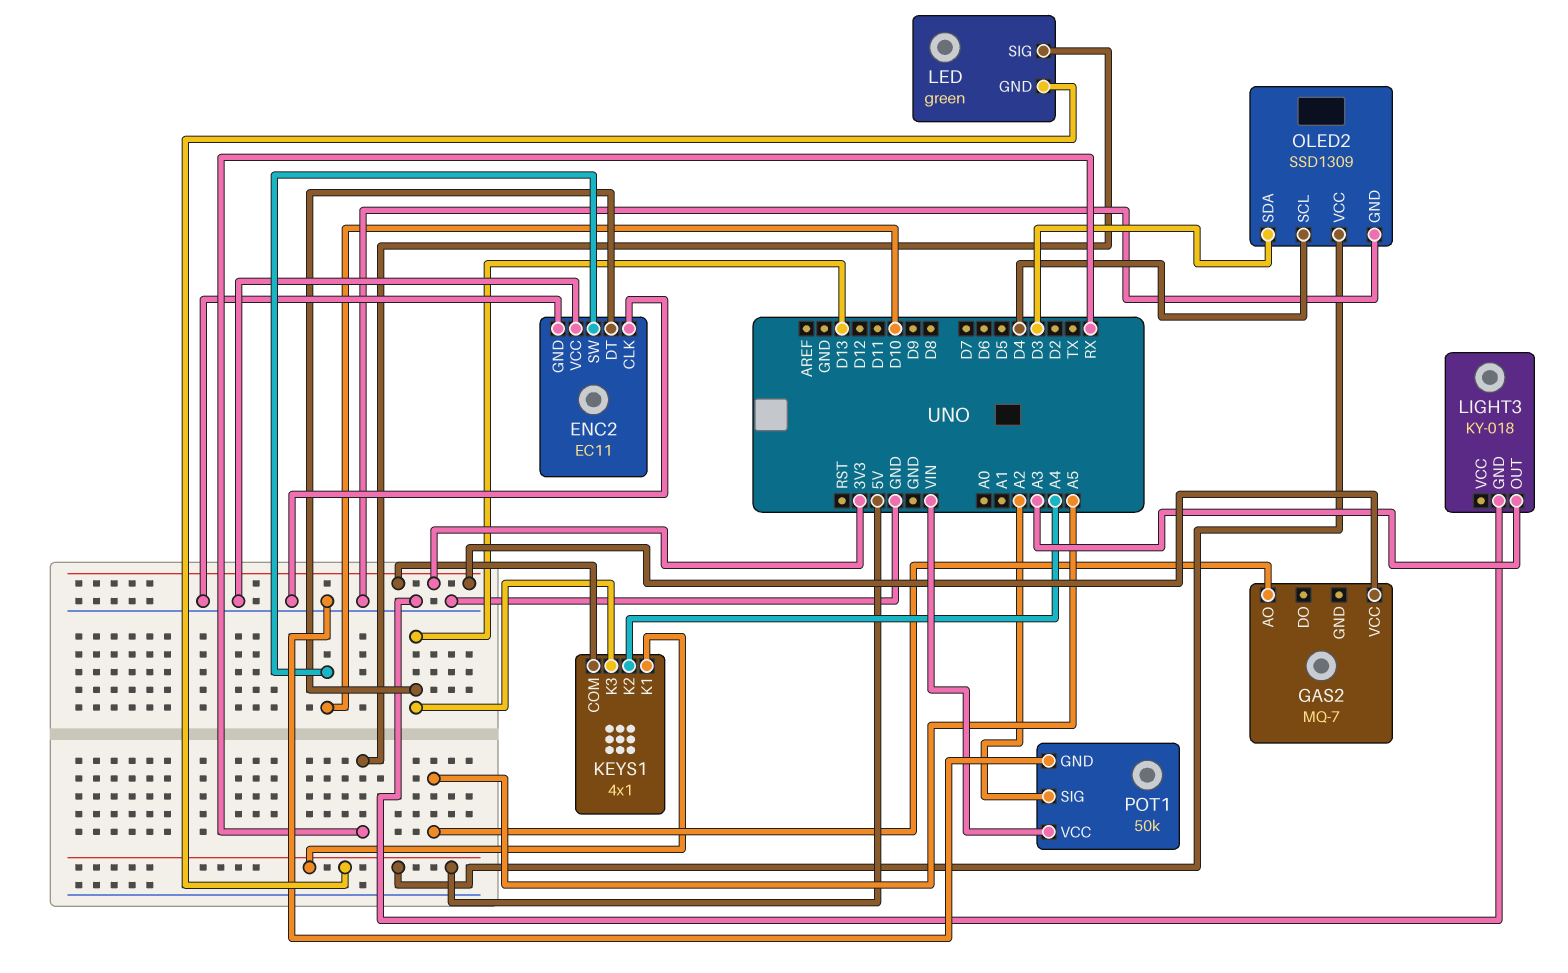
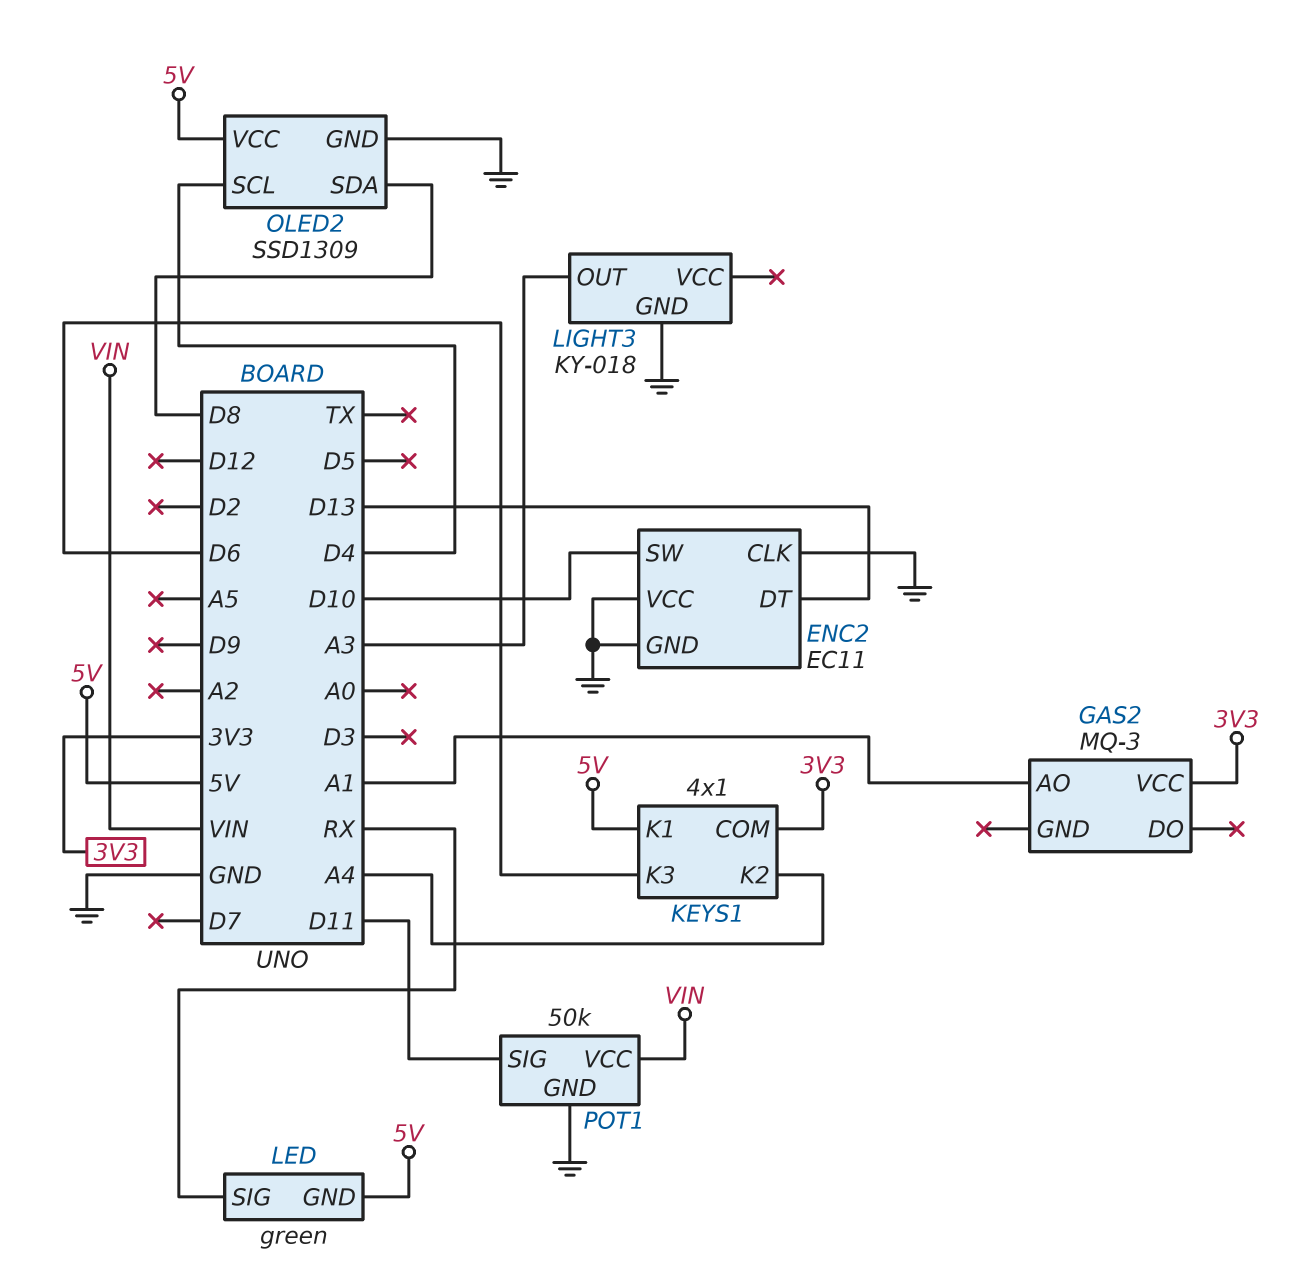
GAS2: MQ-7 -> MQ-3
GAS2 pin AO: A5 -> A1
KEYS1 pin K3: D13 -> D6
OLED2 pin SDA: D3 -> D8
POT1 pin SIG: A2 -> D11

